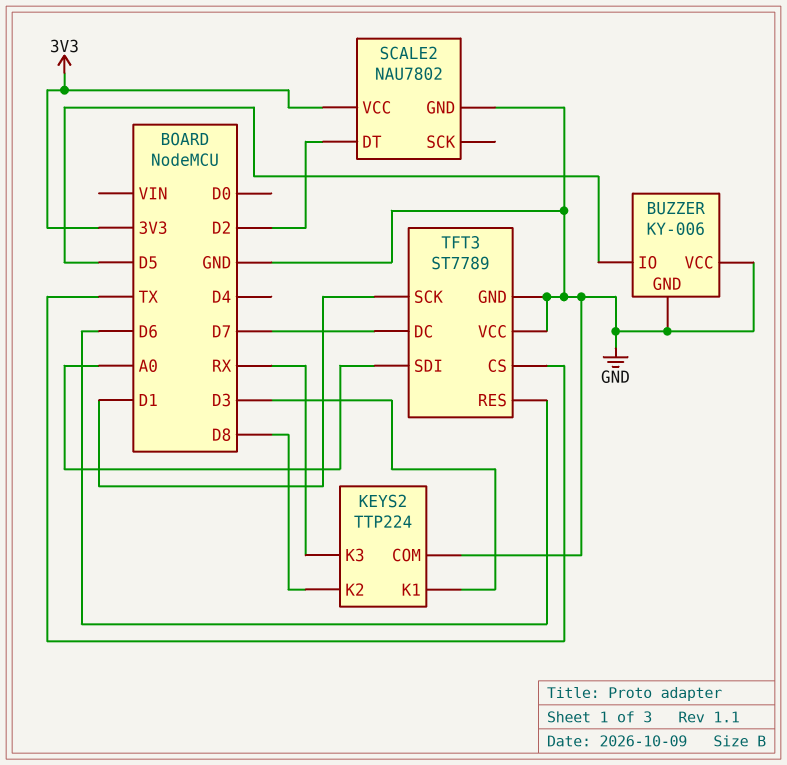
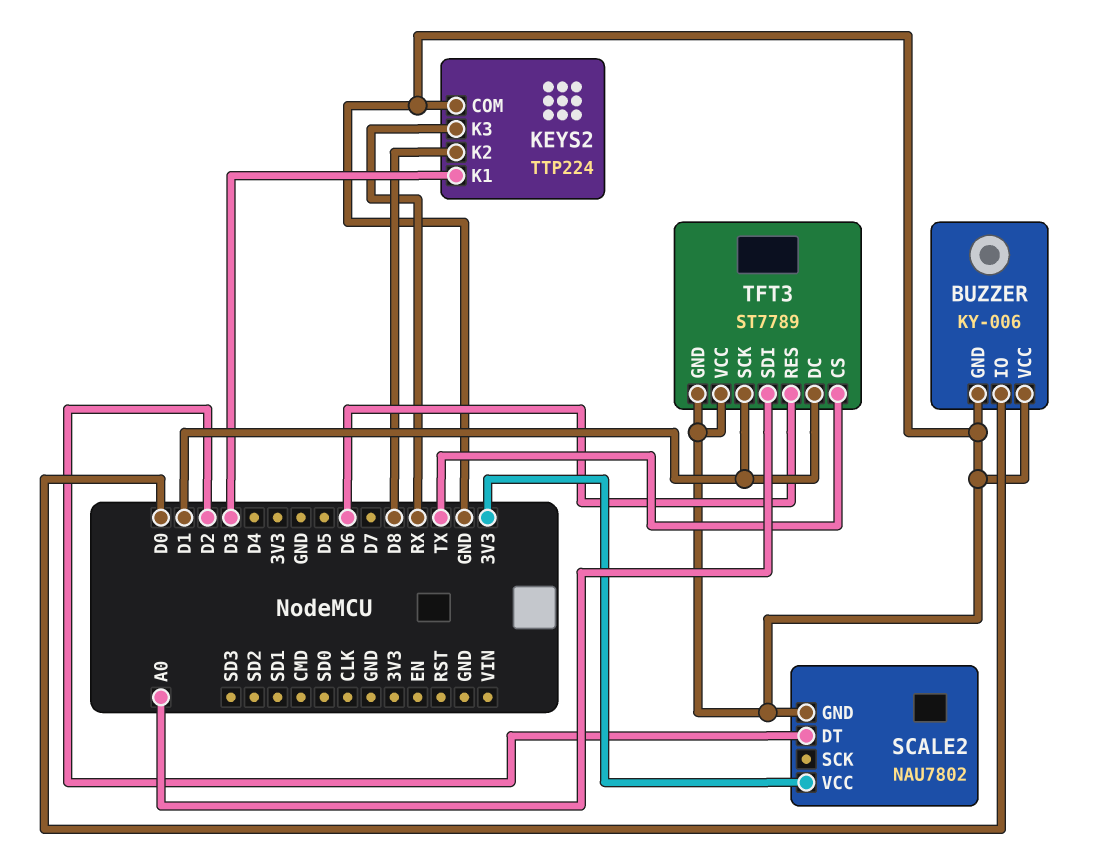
BUZZER pin IO: D5 -> D0
TFT3 pin DC: D7 -> D1

